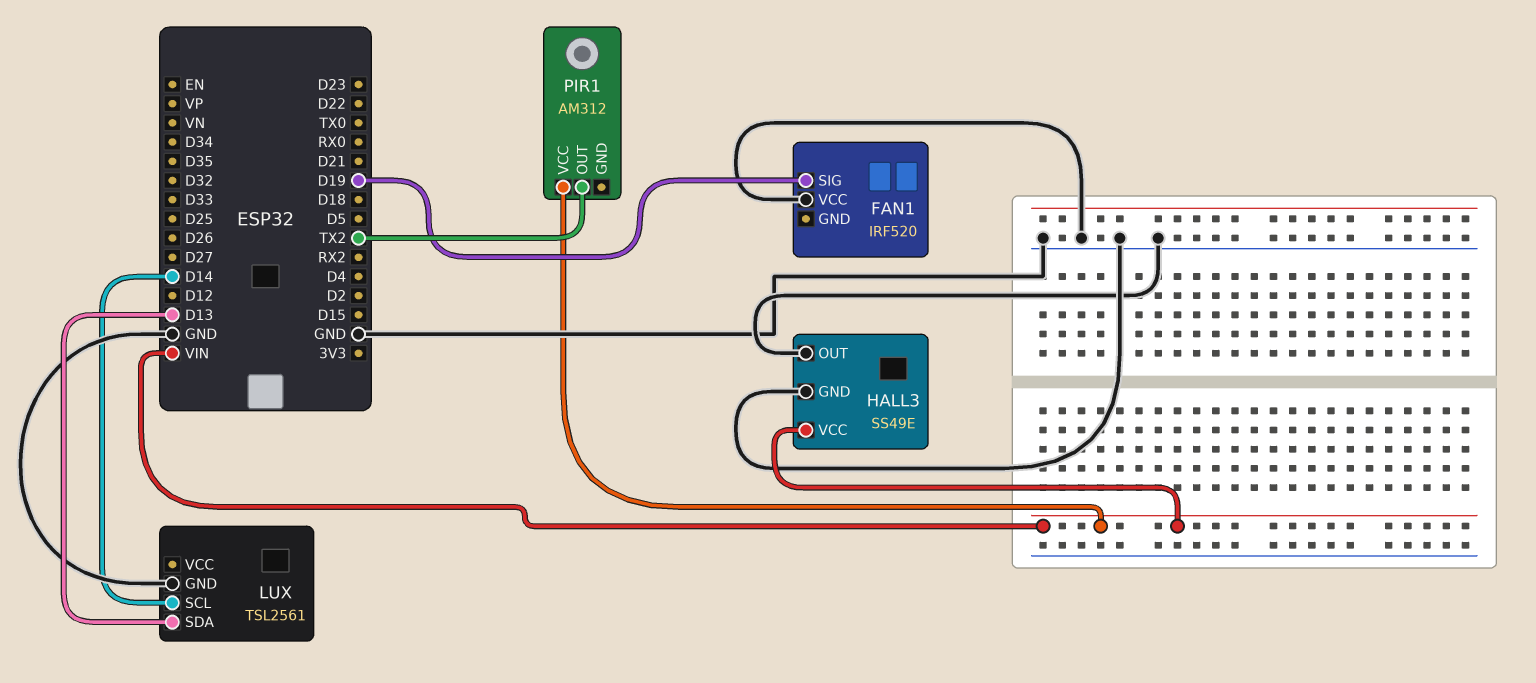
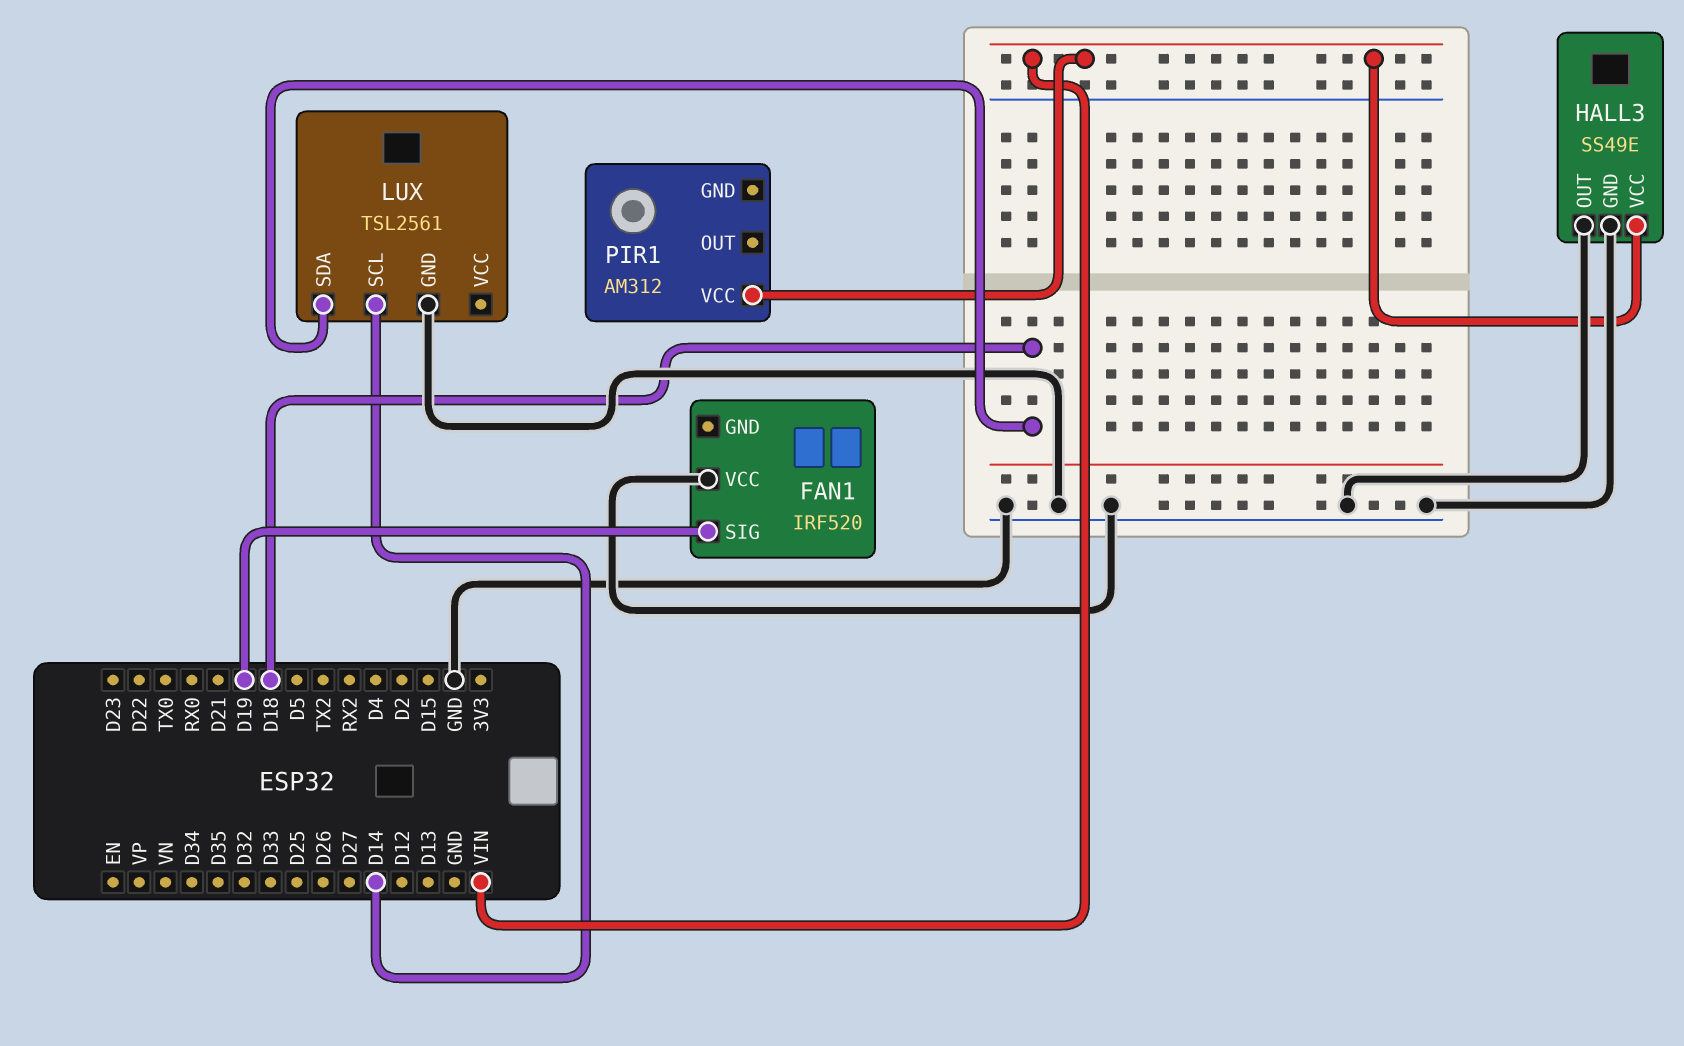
LUX pin SDA: D13 -> D18
PIR1 pin OUT: TX2 -> none

